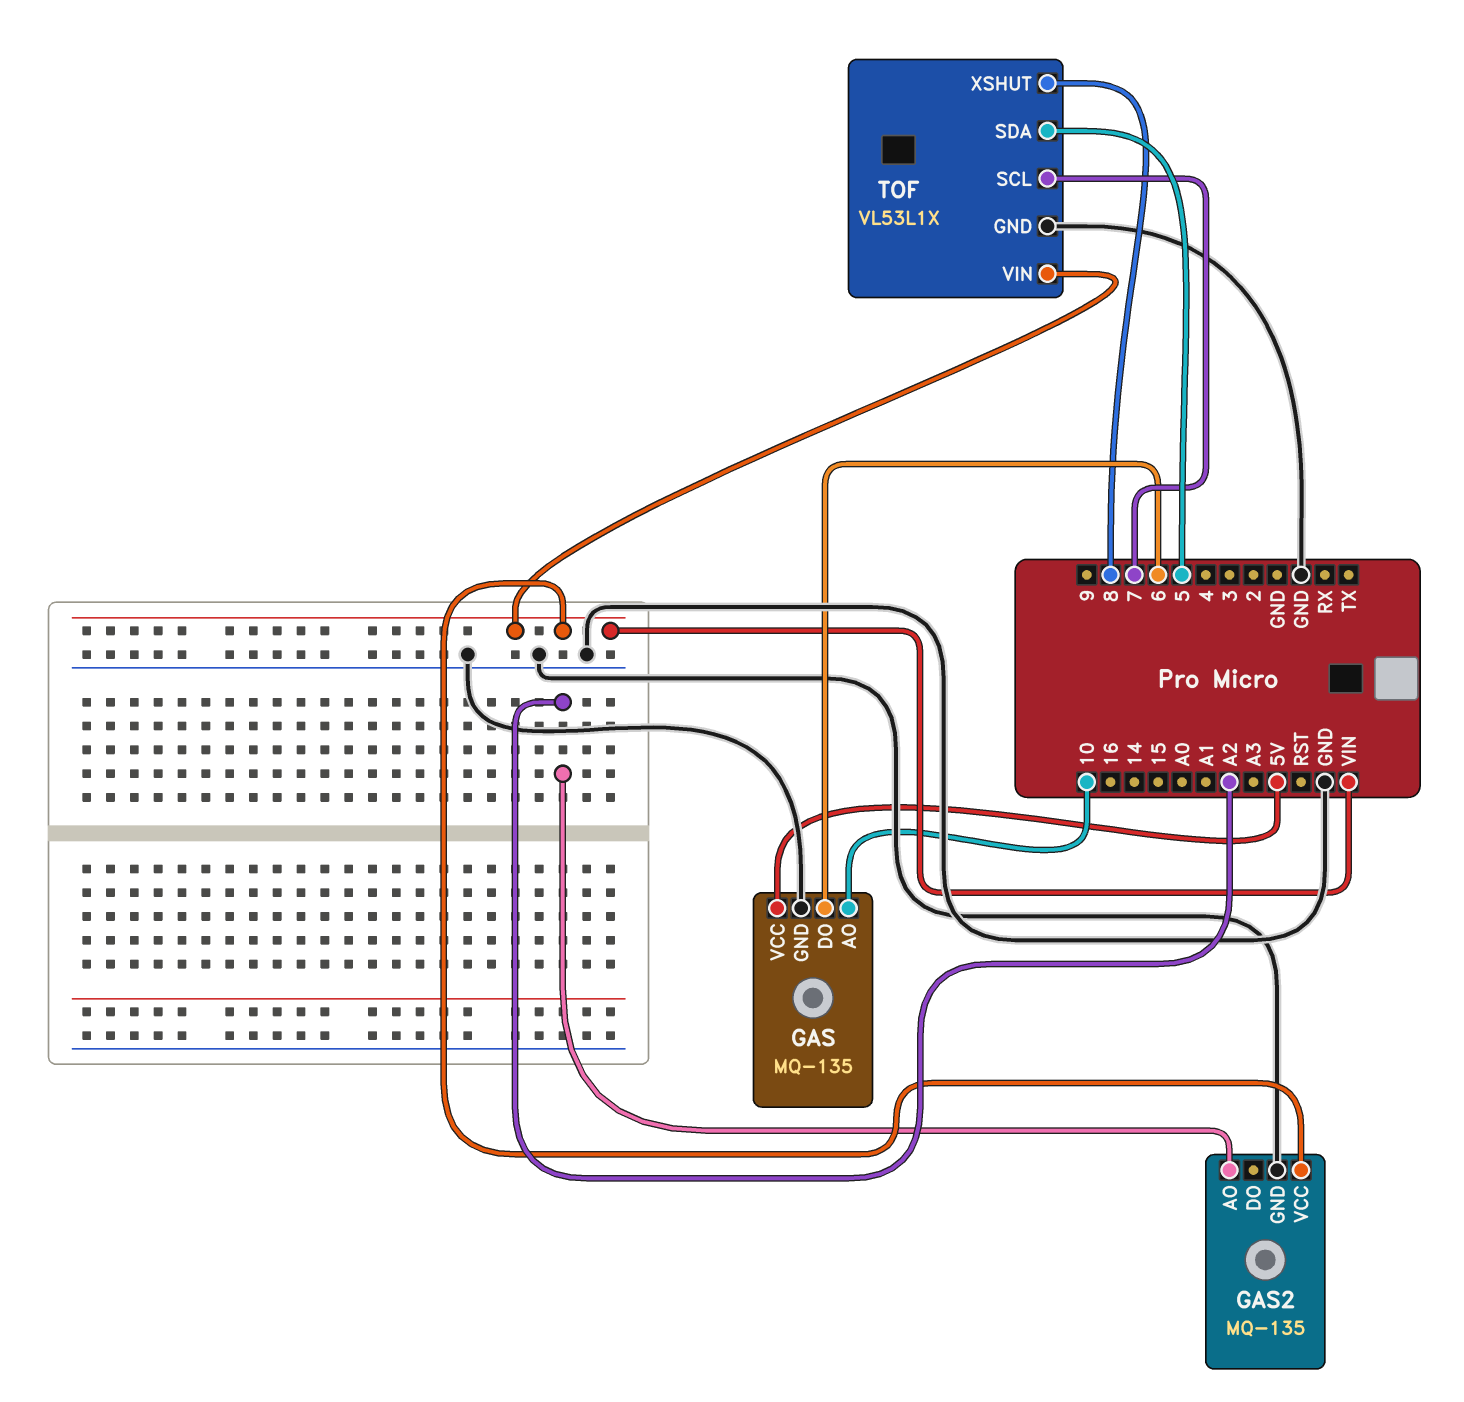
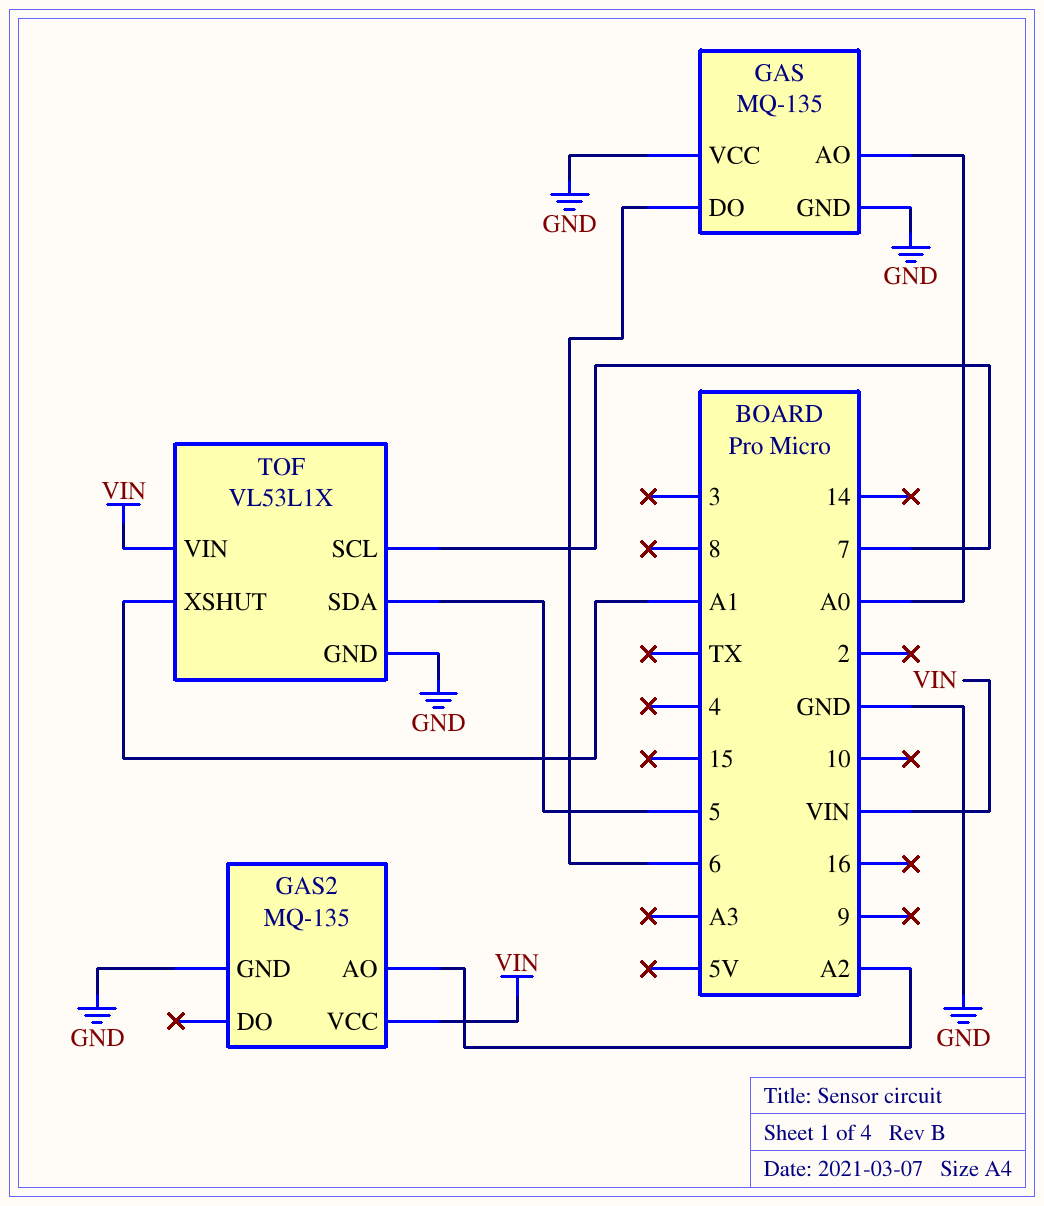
GAS pin AO: 10 -> A0
GAS pin VCC: 5V -> GND
TOF pin XSHUT: 8 -> A1

